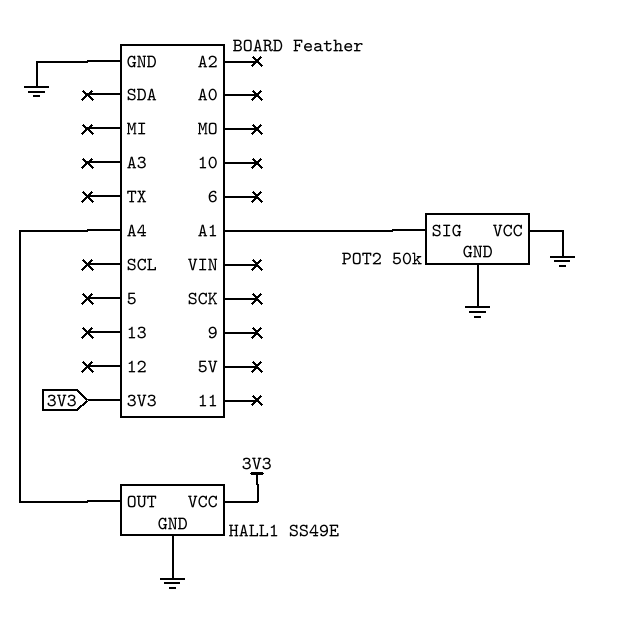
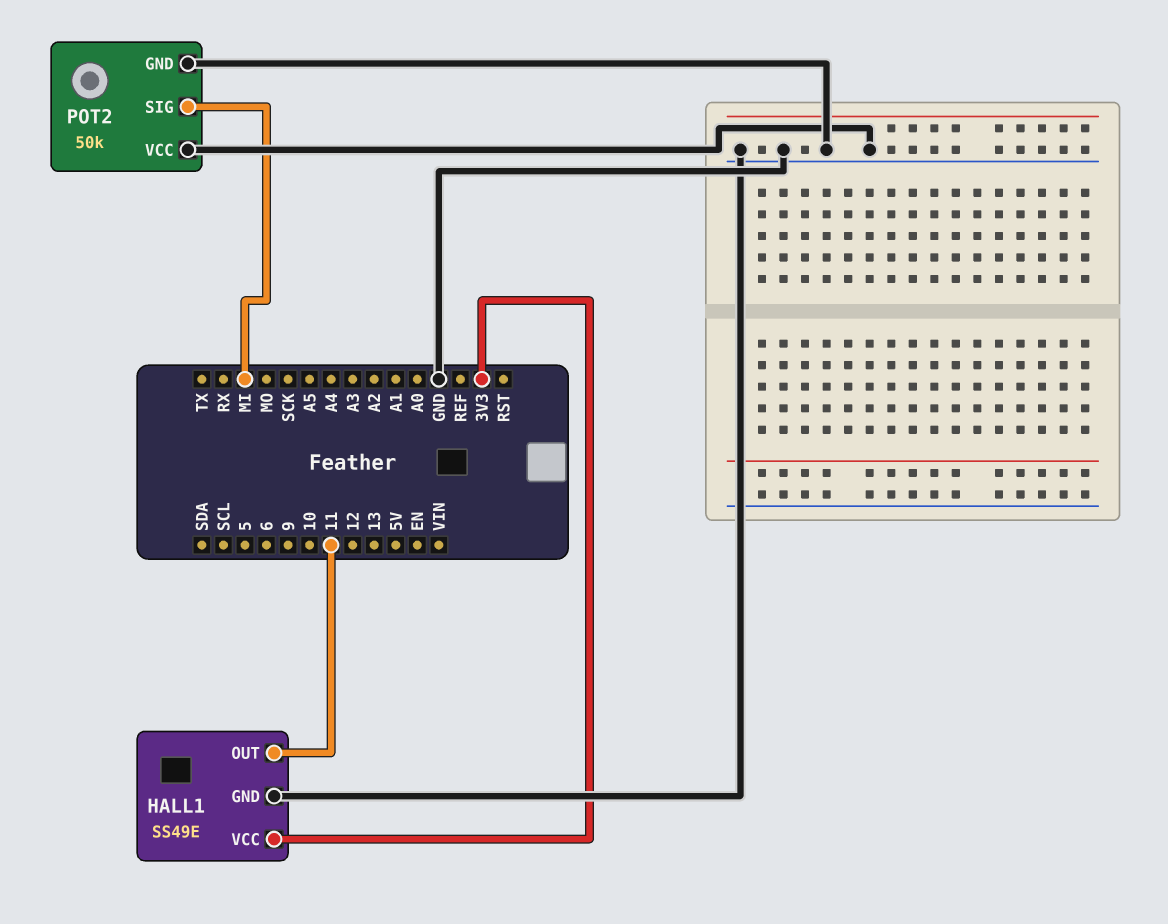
HALL1 pin OUT: A4 -> 11
POT2 pin SIG: A1 -> MI

